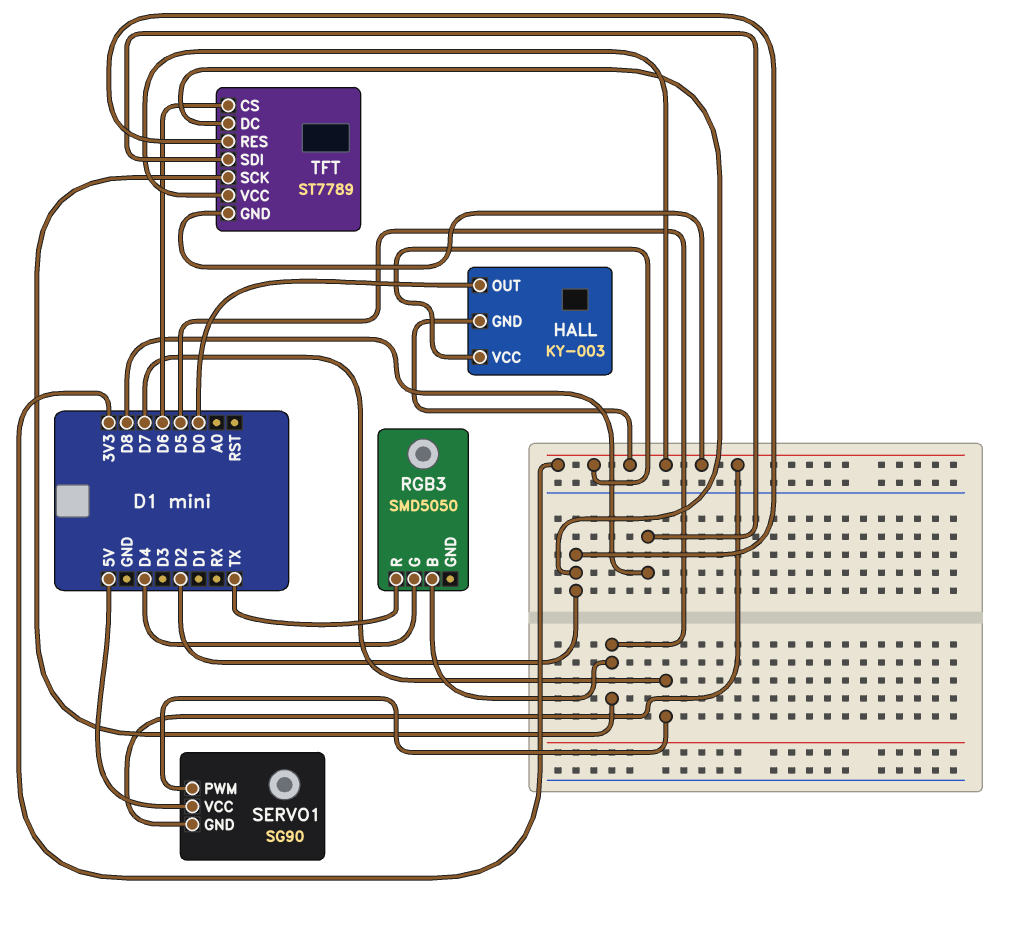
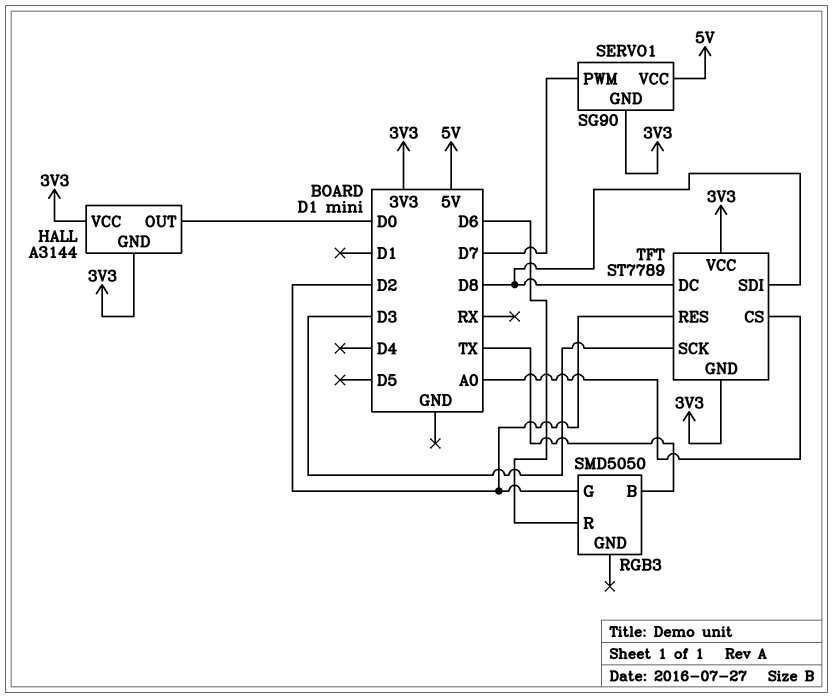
HALL: KY-003 -> A3144
RGB3 pin B: D5 -> TX
RGB3 pin G: D4 -> D2
RGB3 pin R: TX -> D6
TFT pin CS: D6 -> A0
TFT pin DC: D2 -> D8
TFT pin SCK: D5 -> D3

